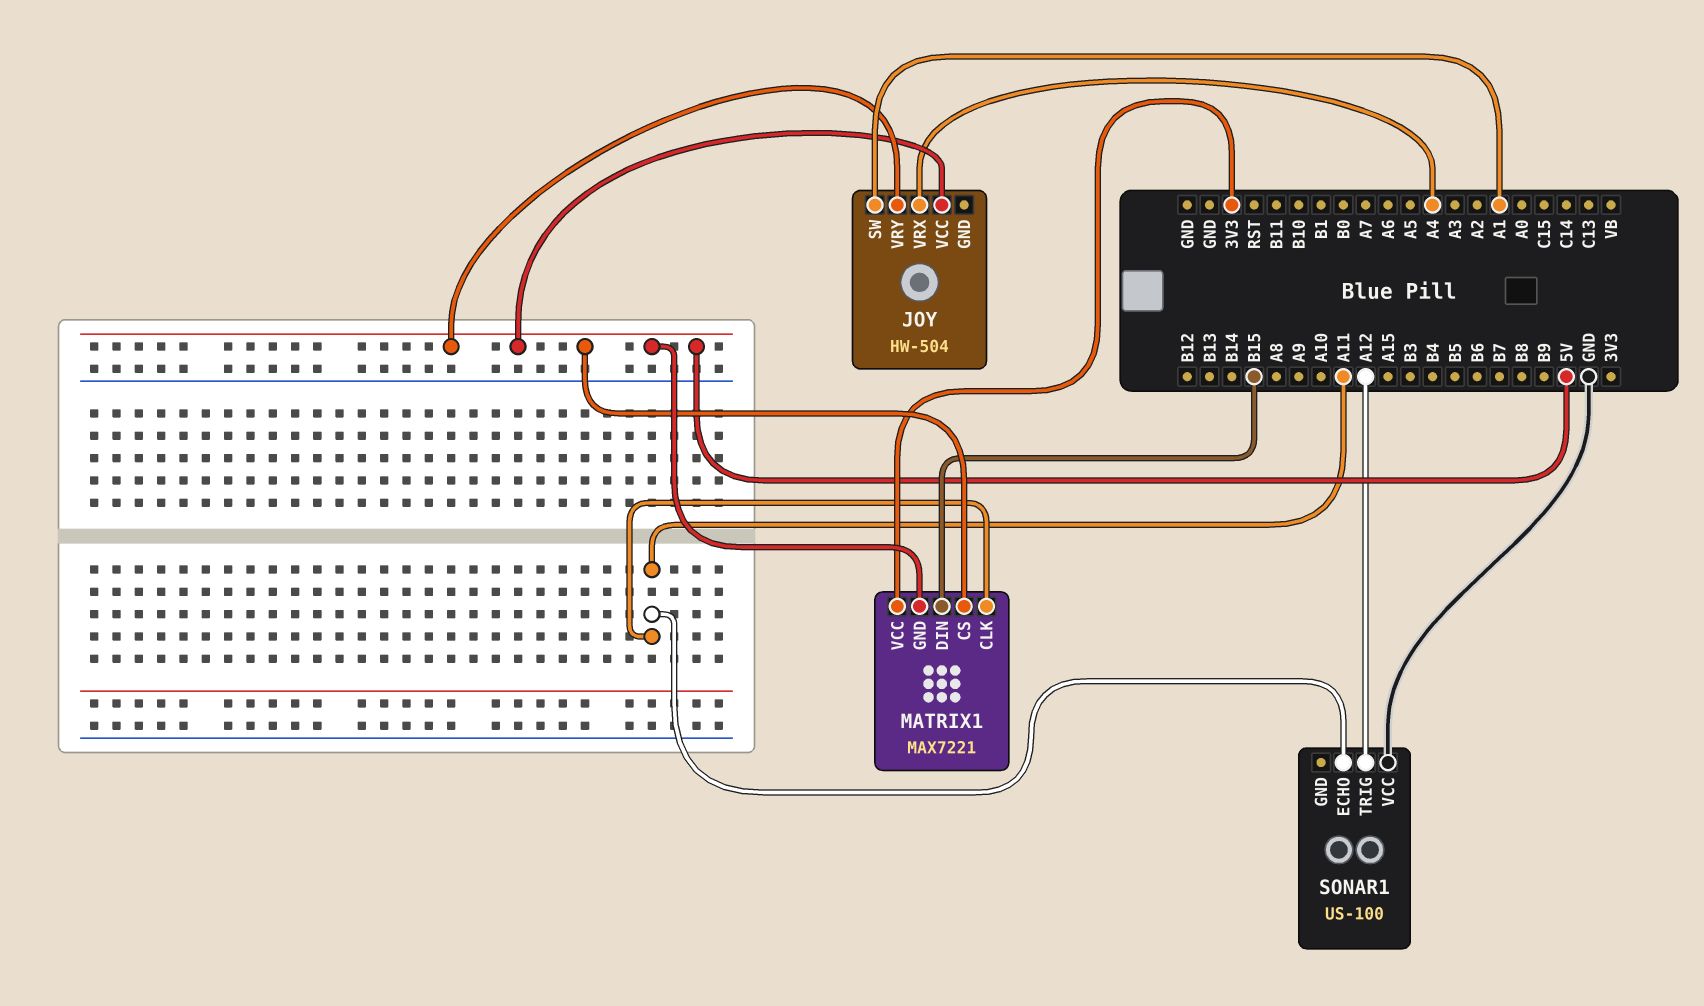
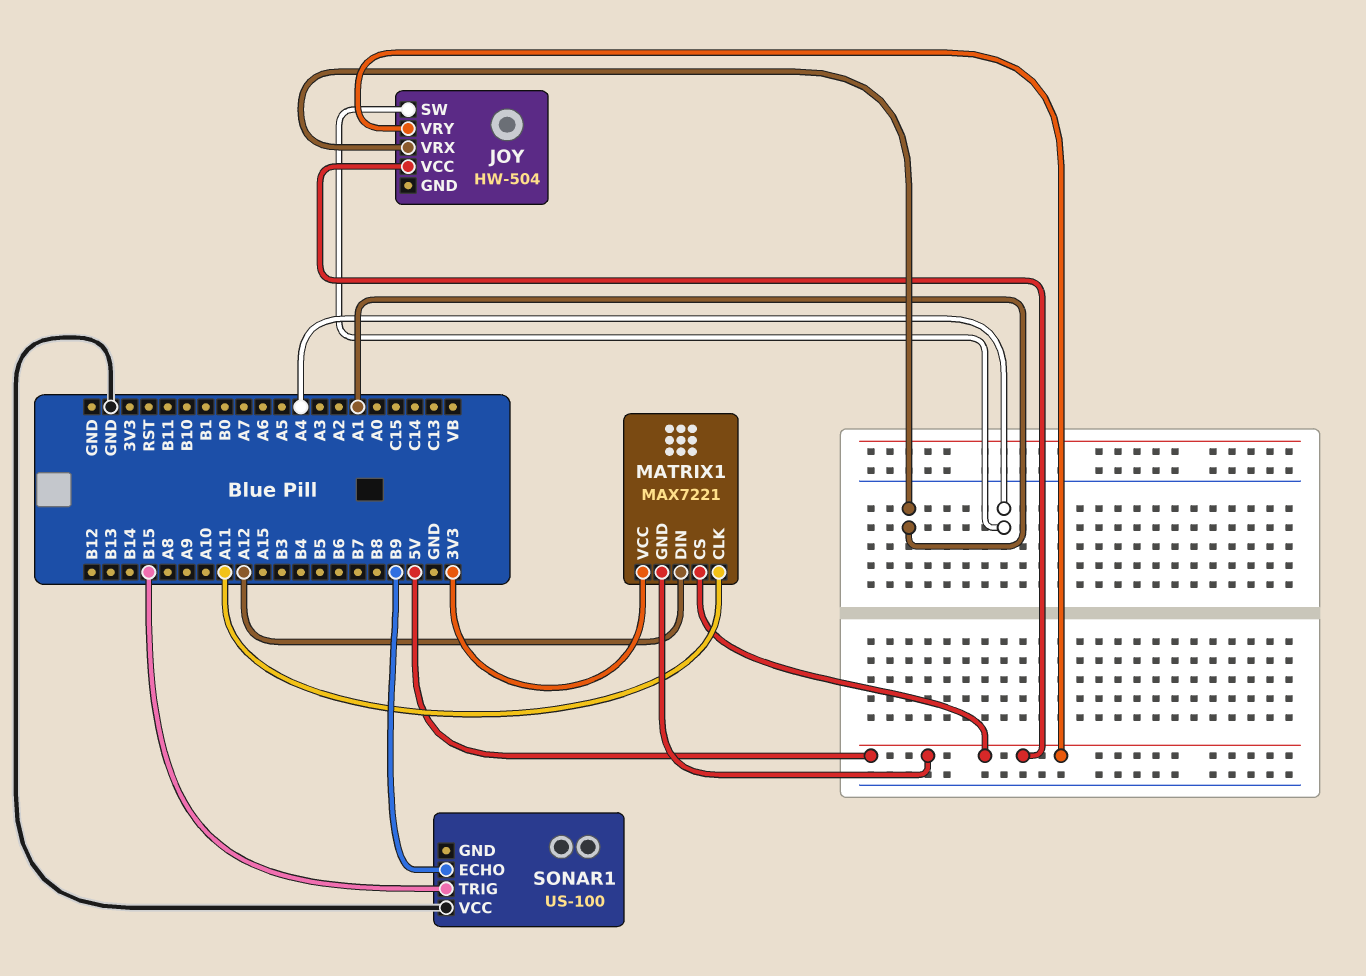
JOY pin SW: A1 -> A4
JOY pin VRX: A4 -> A1
MATRIX1 pin DIN: B15 -> A12
SONAR1 pin ECHO: A11 -> B9
SONAR1 pin TRIG: A12 -> B15

